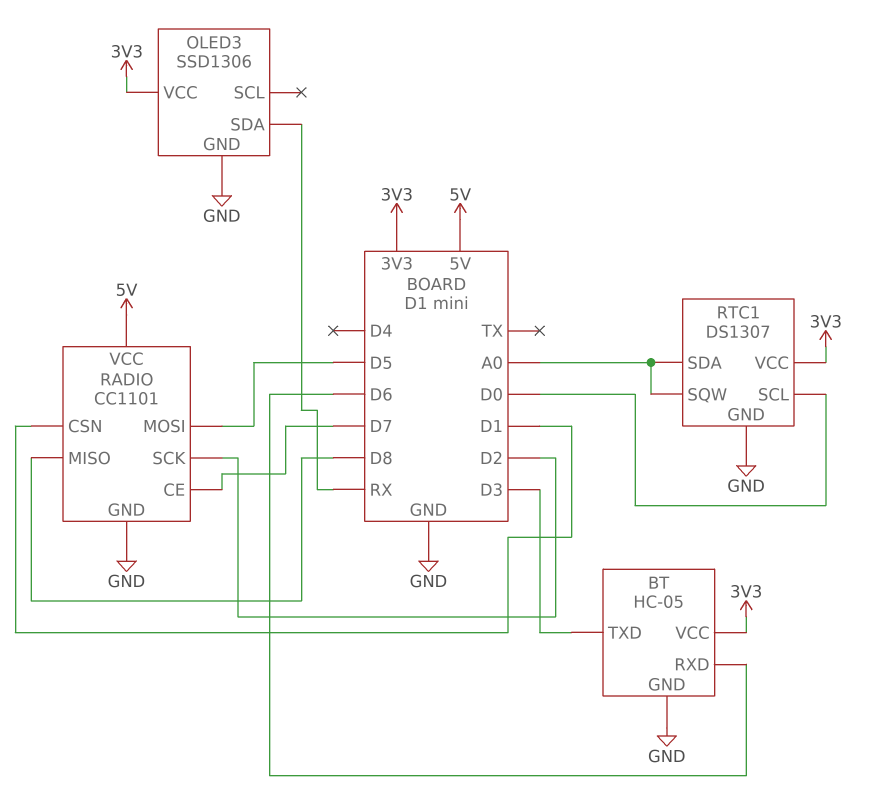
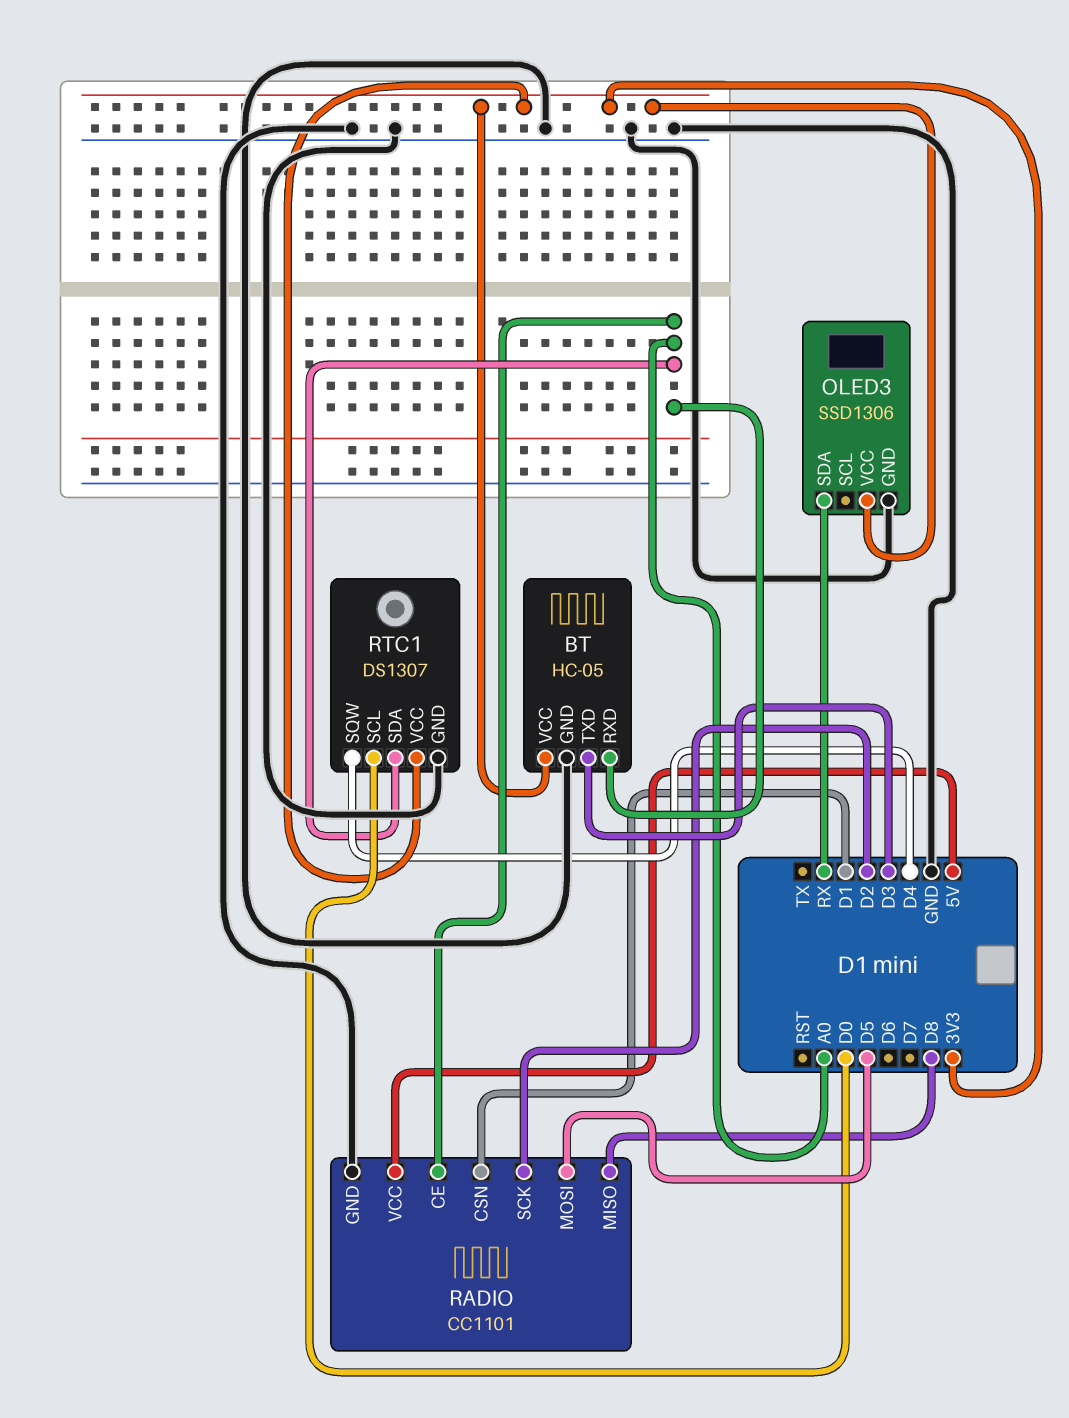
BT pin RXD: D6 -> A0
RADIO pin CE: D7 -> A0
RTC1 pin SQW: A0 -> D4

